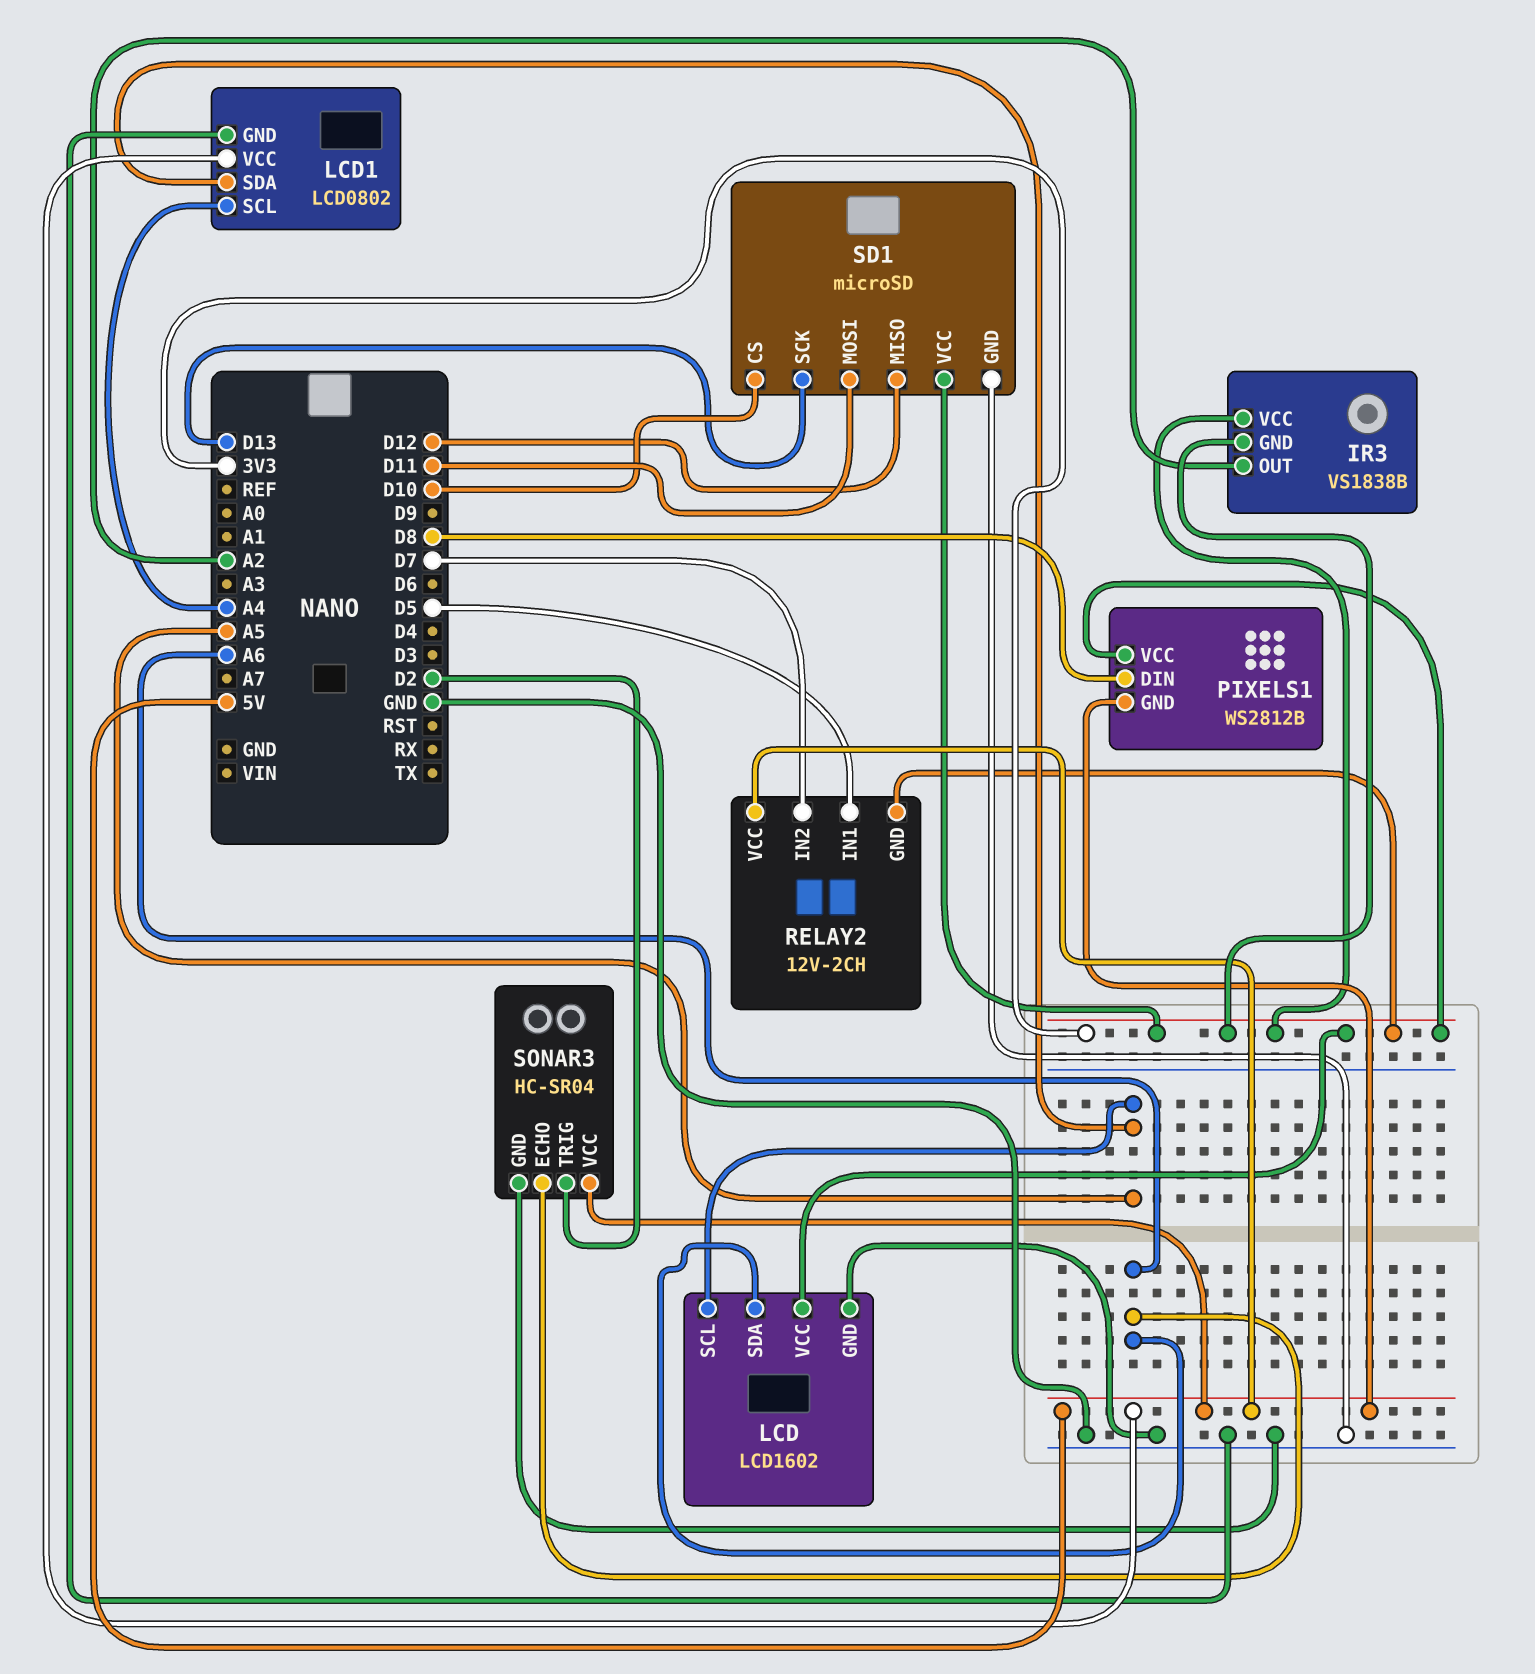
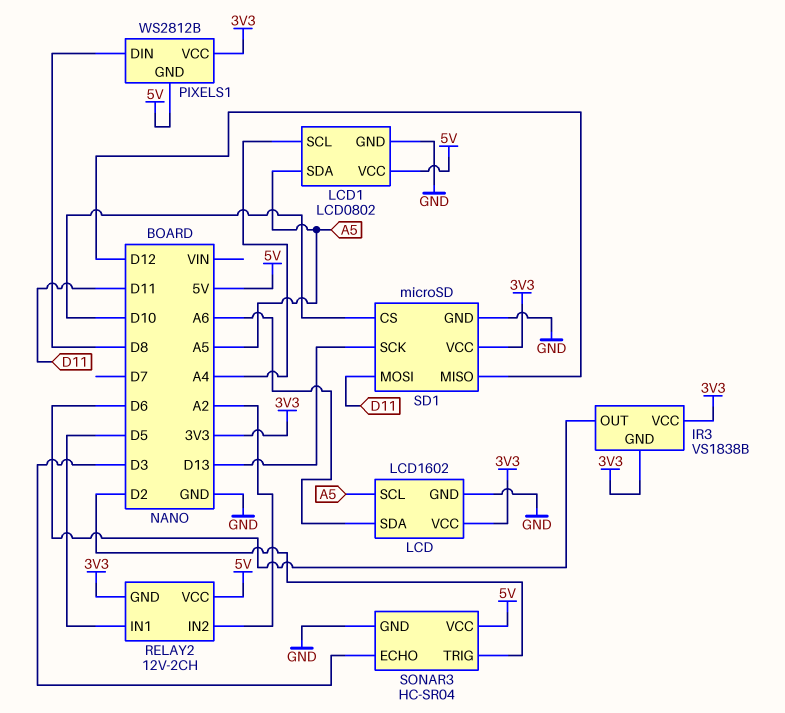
IR3 pin OUT: A2 -> D6
RELAY2 pin IN2: D7 -> A2
SONAR3 pin ECHO: A6 -> D3

